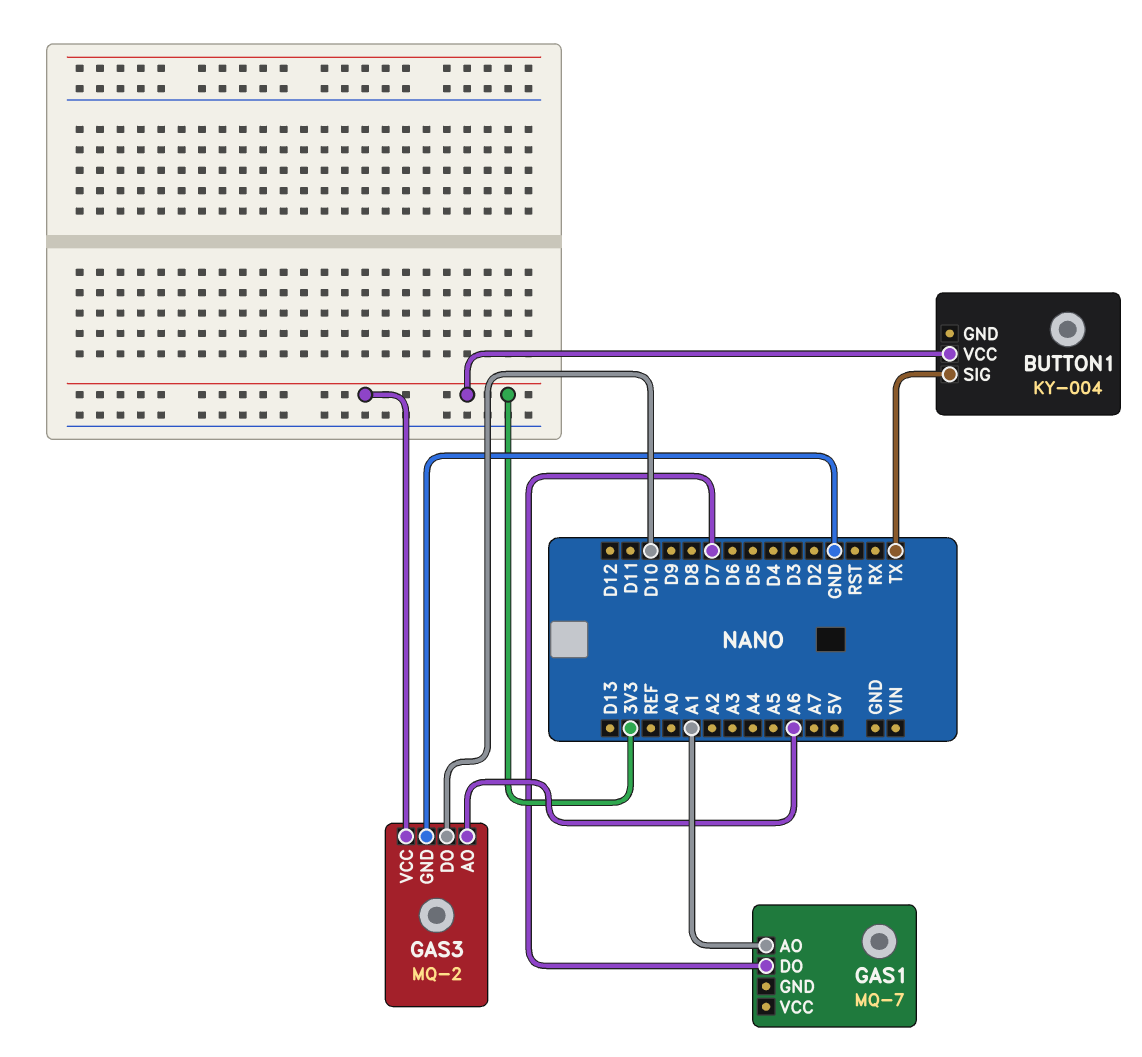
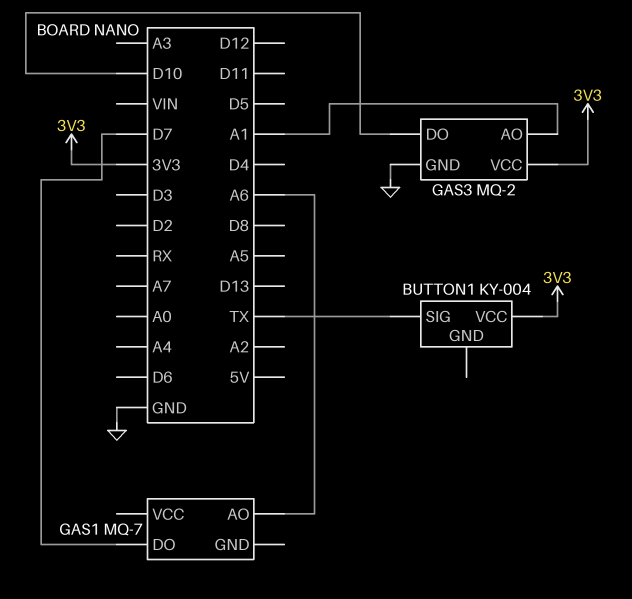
GAS1 pin AO: A1 -> A6
GAS3 pin AO: A6 -> A1

